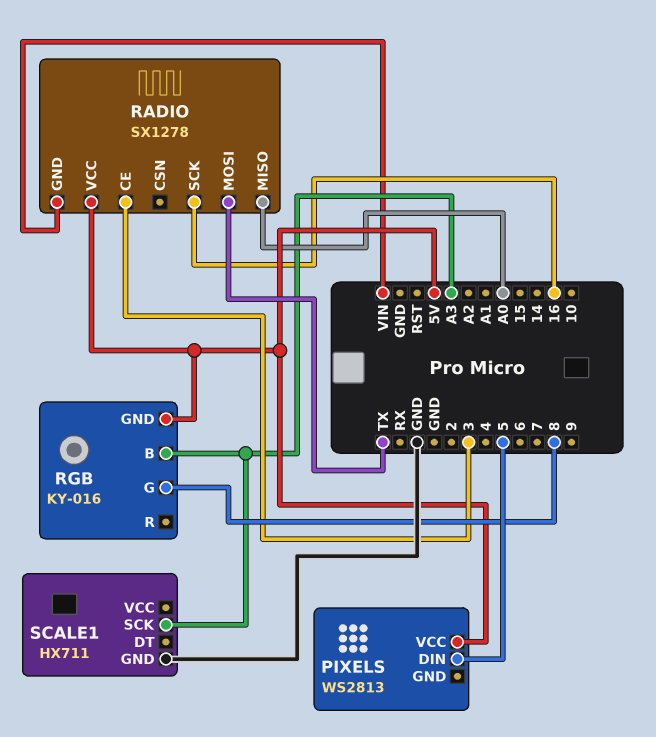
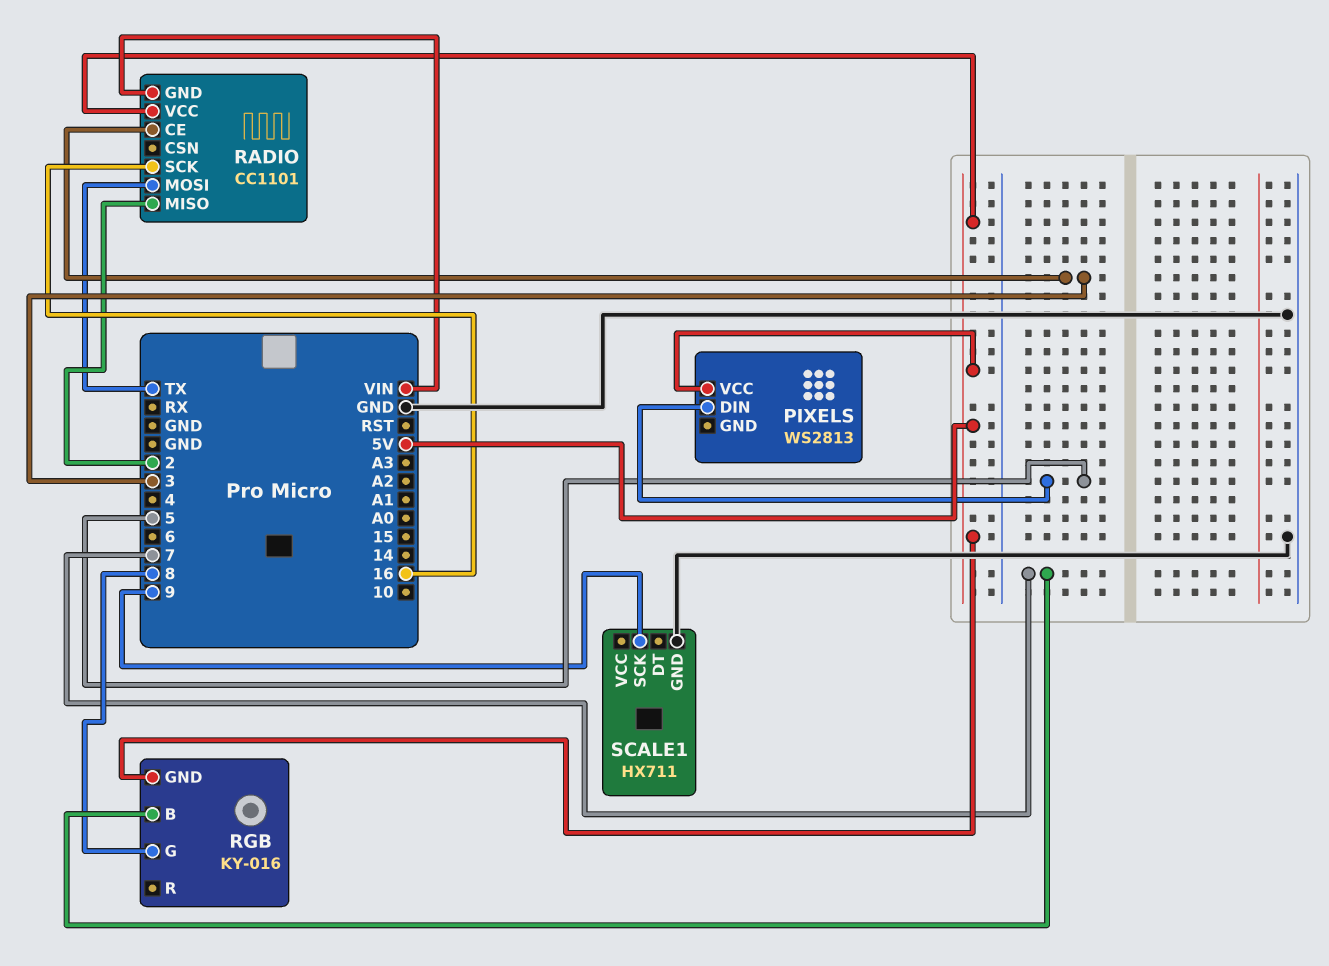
RADIO: SX1278 -> CC1101
RADIO pin MISO: A0 -> 2
RGB pin B: A3 -> 7
SCALE1 pin SCK: A3 -> 9

